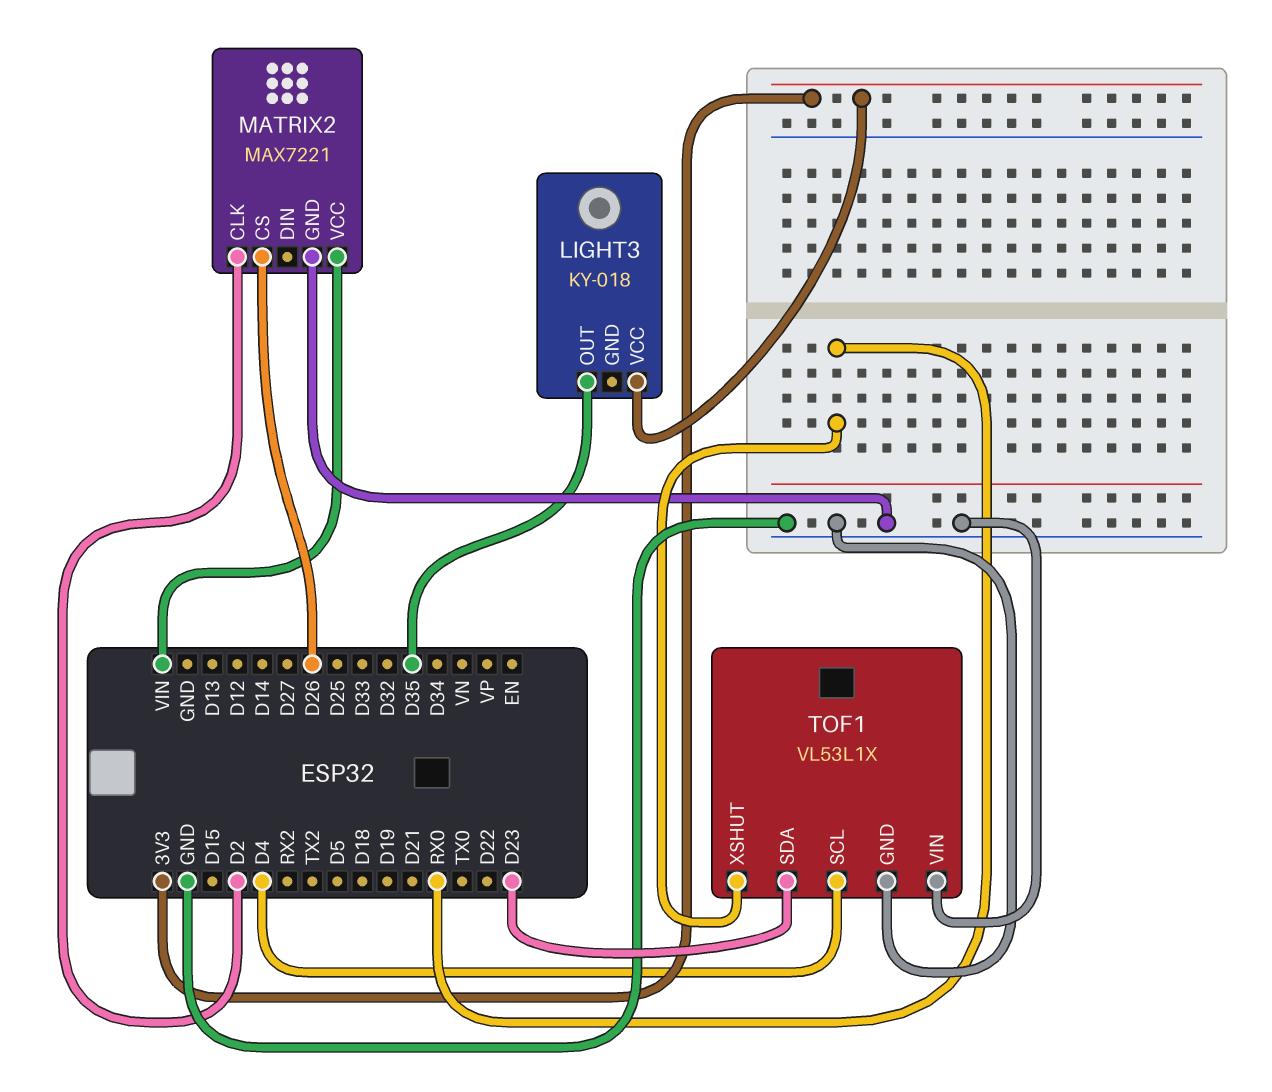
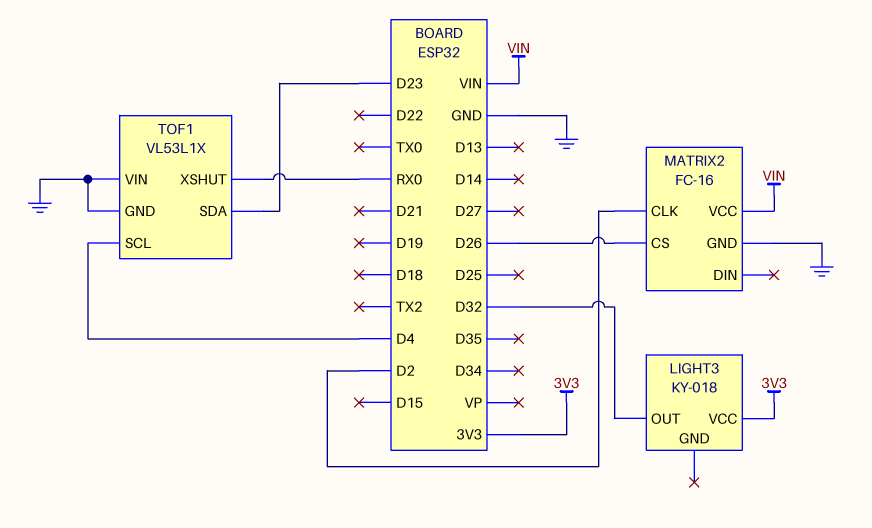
LIGHT3 pin OUT: D35 -> D32
MATRIX2: MAX7221 -> FC-16

